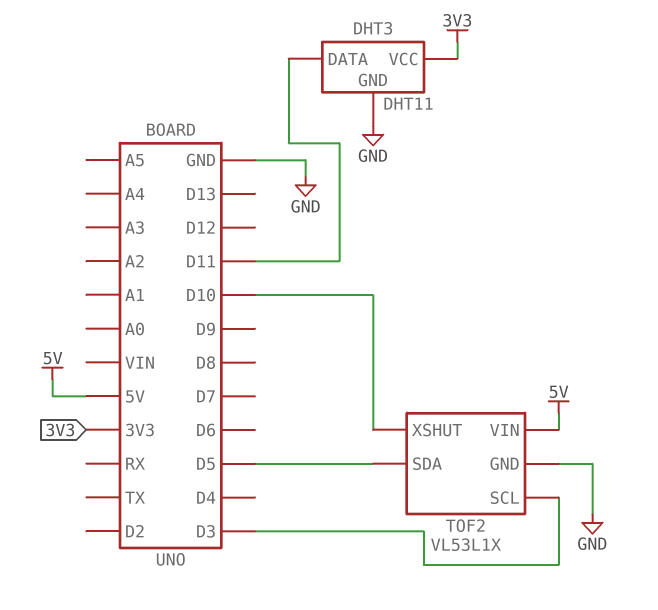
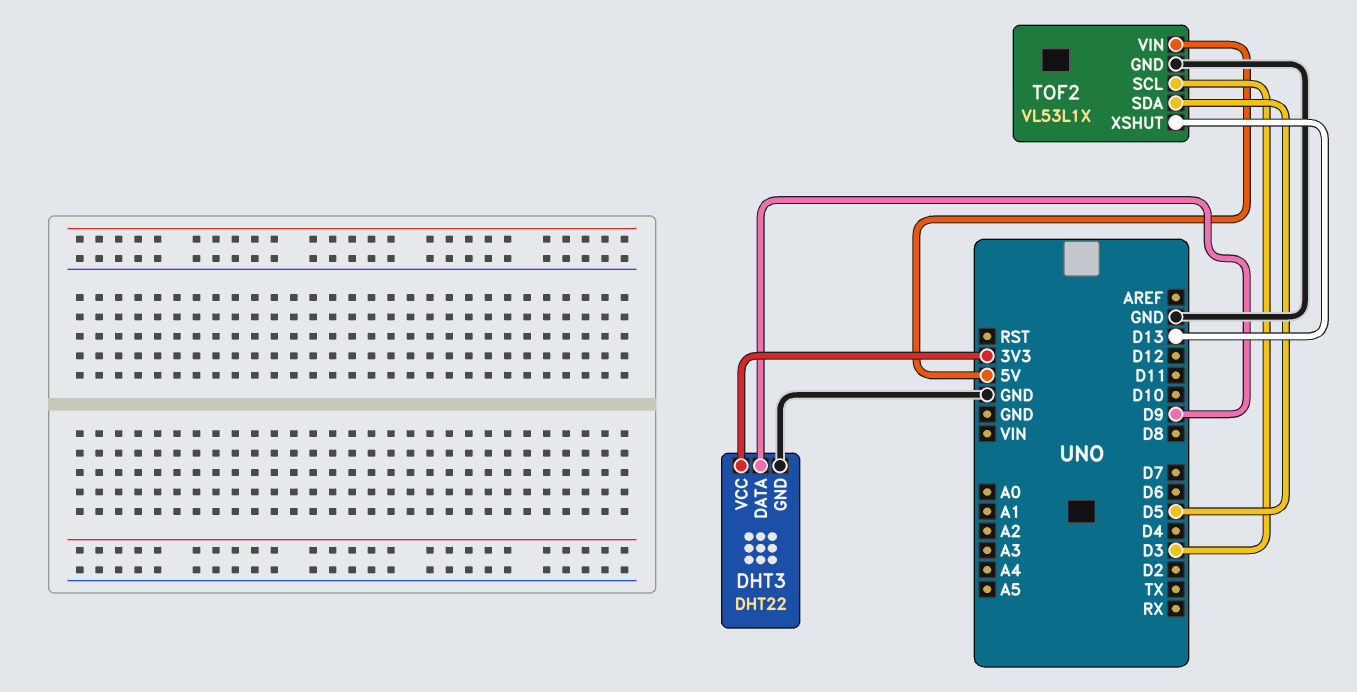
DHT3: DHT11 -> DHT22
DHT3 pin DATA: D11 -> D9
TOF2 pin XSHUT: D10 -> D13

